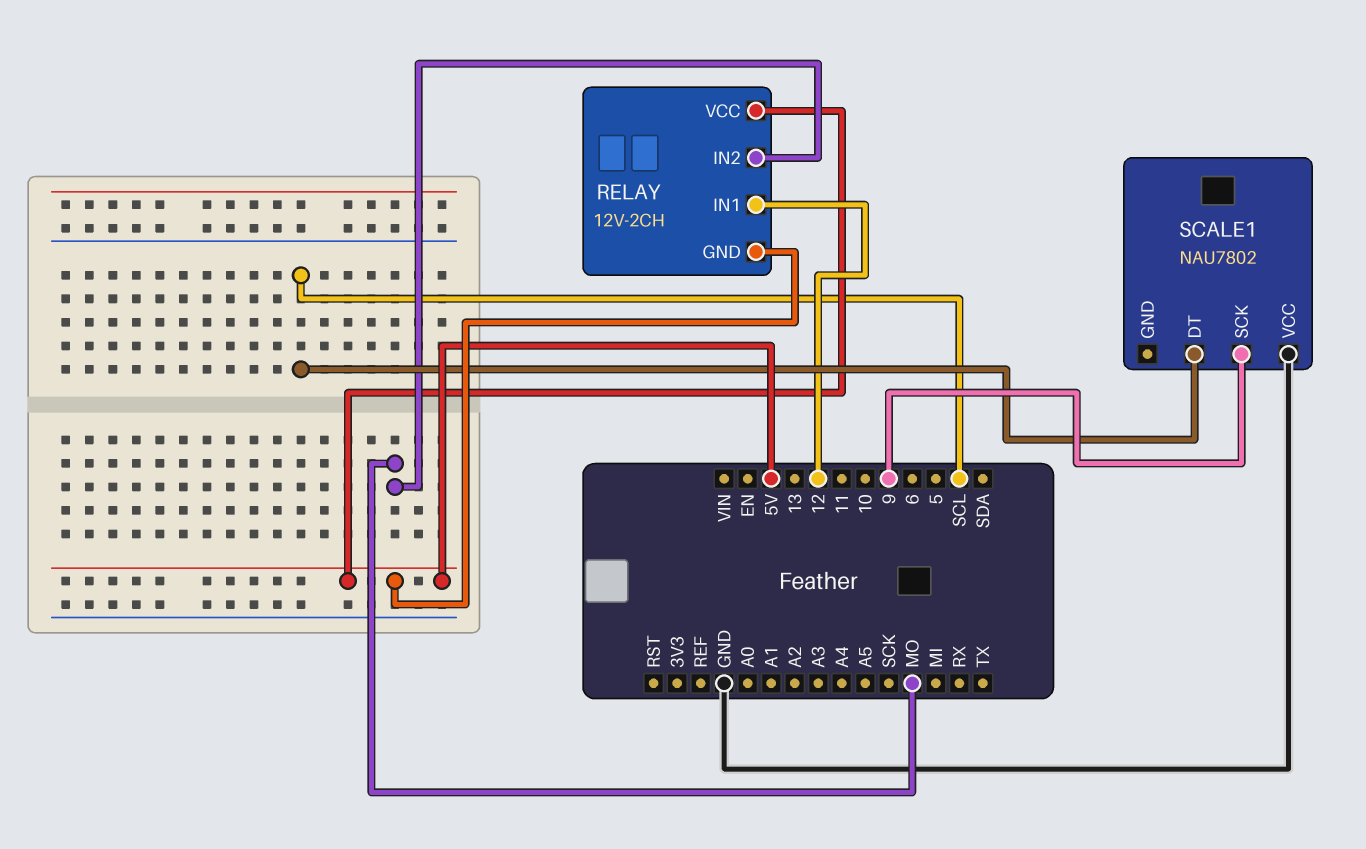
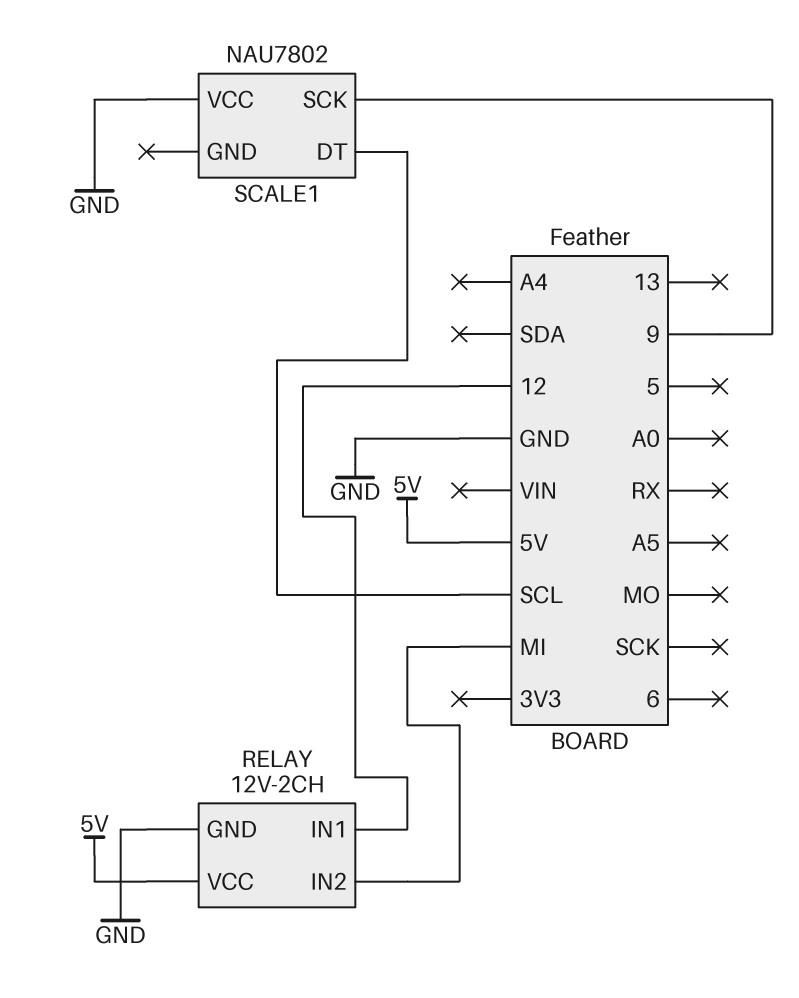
RELAY pin GND: 5V -> GND
RELAY pin IN2: MO -> MI

